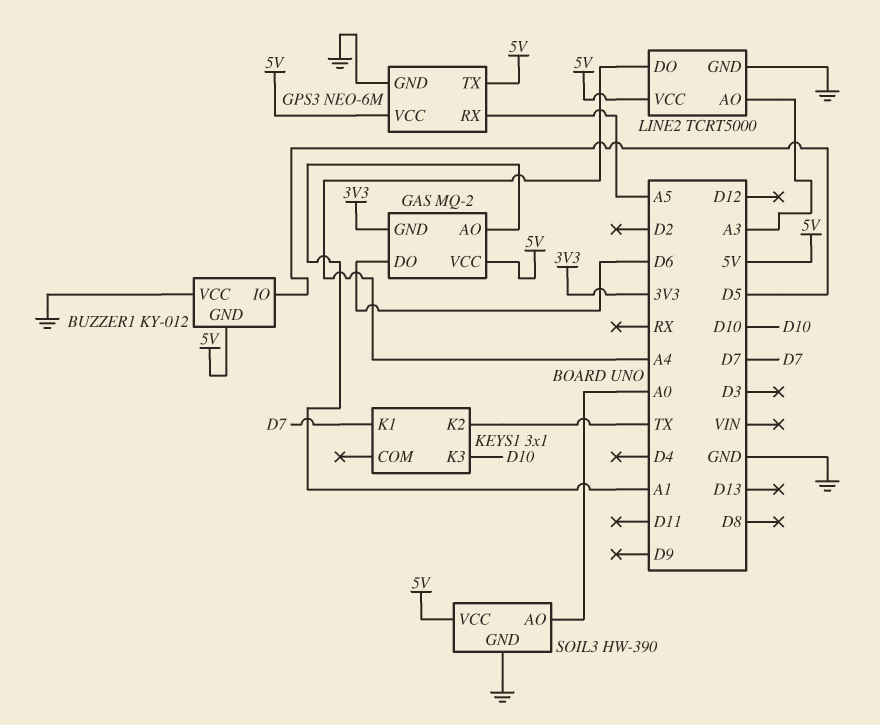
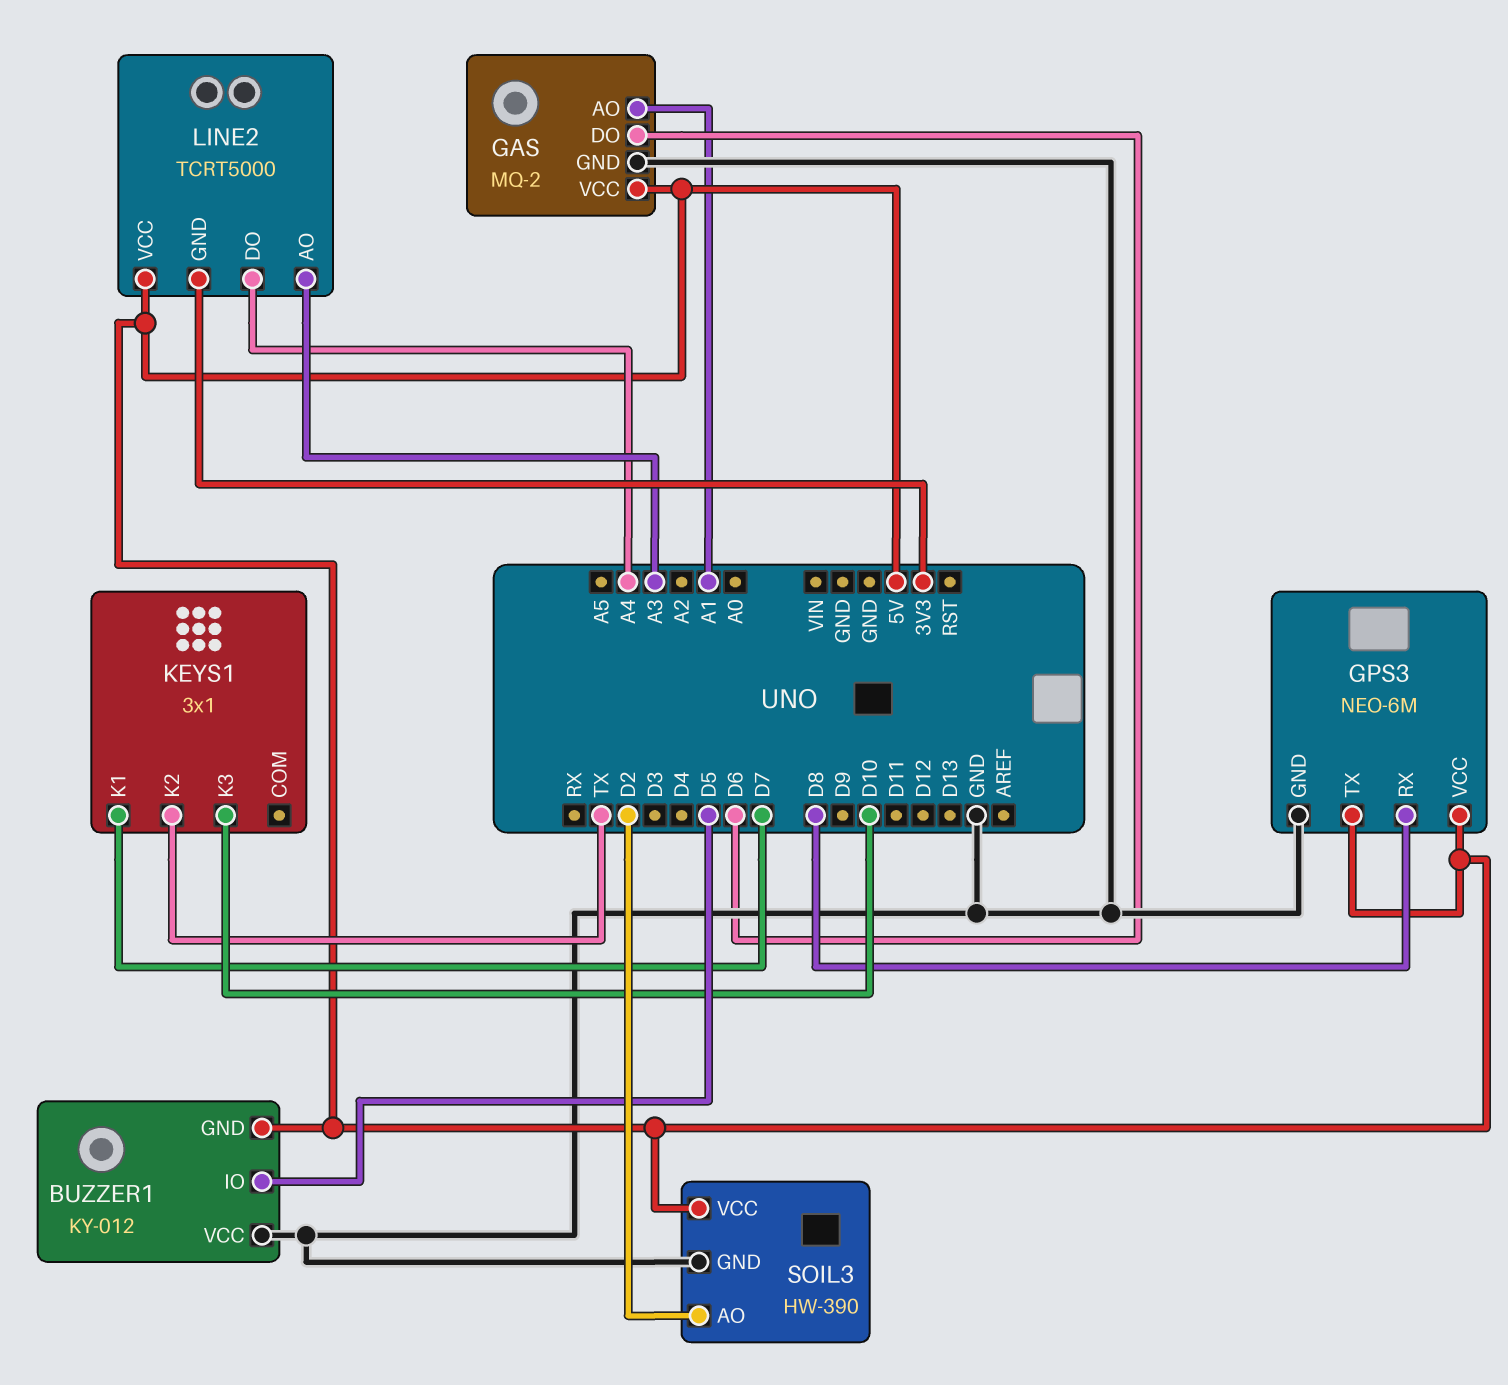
GAS pin GND: 3V3 -> GND
GPS3 pin RX: A5 -> D8
LINE2 pin GND: GND -> 3V3
SOIL3 pin AO: A0 -> D2

